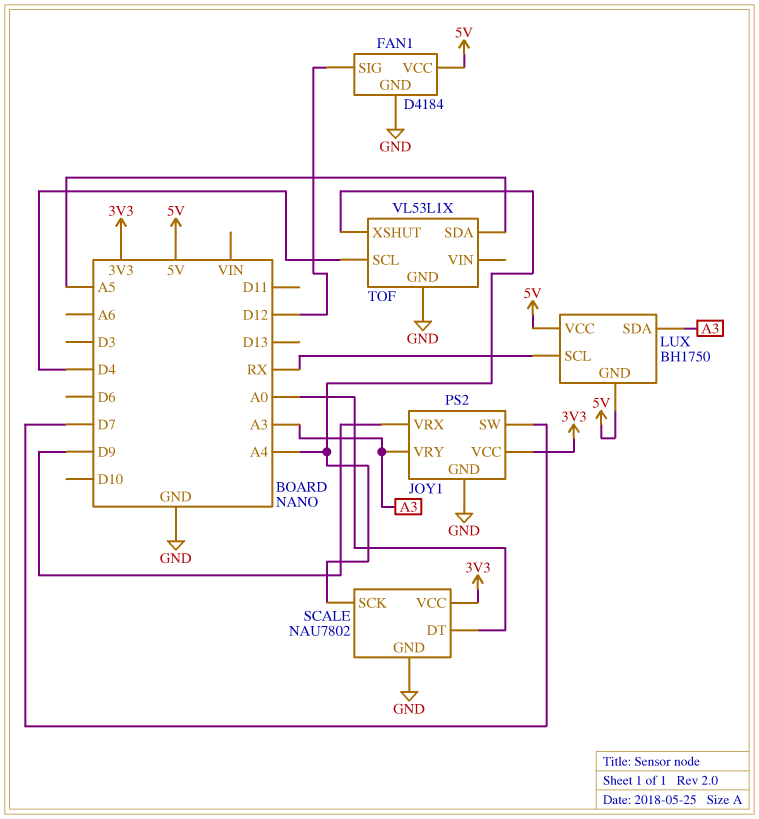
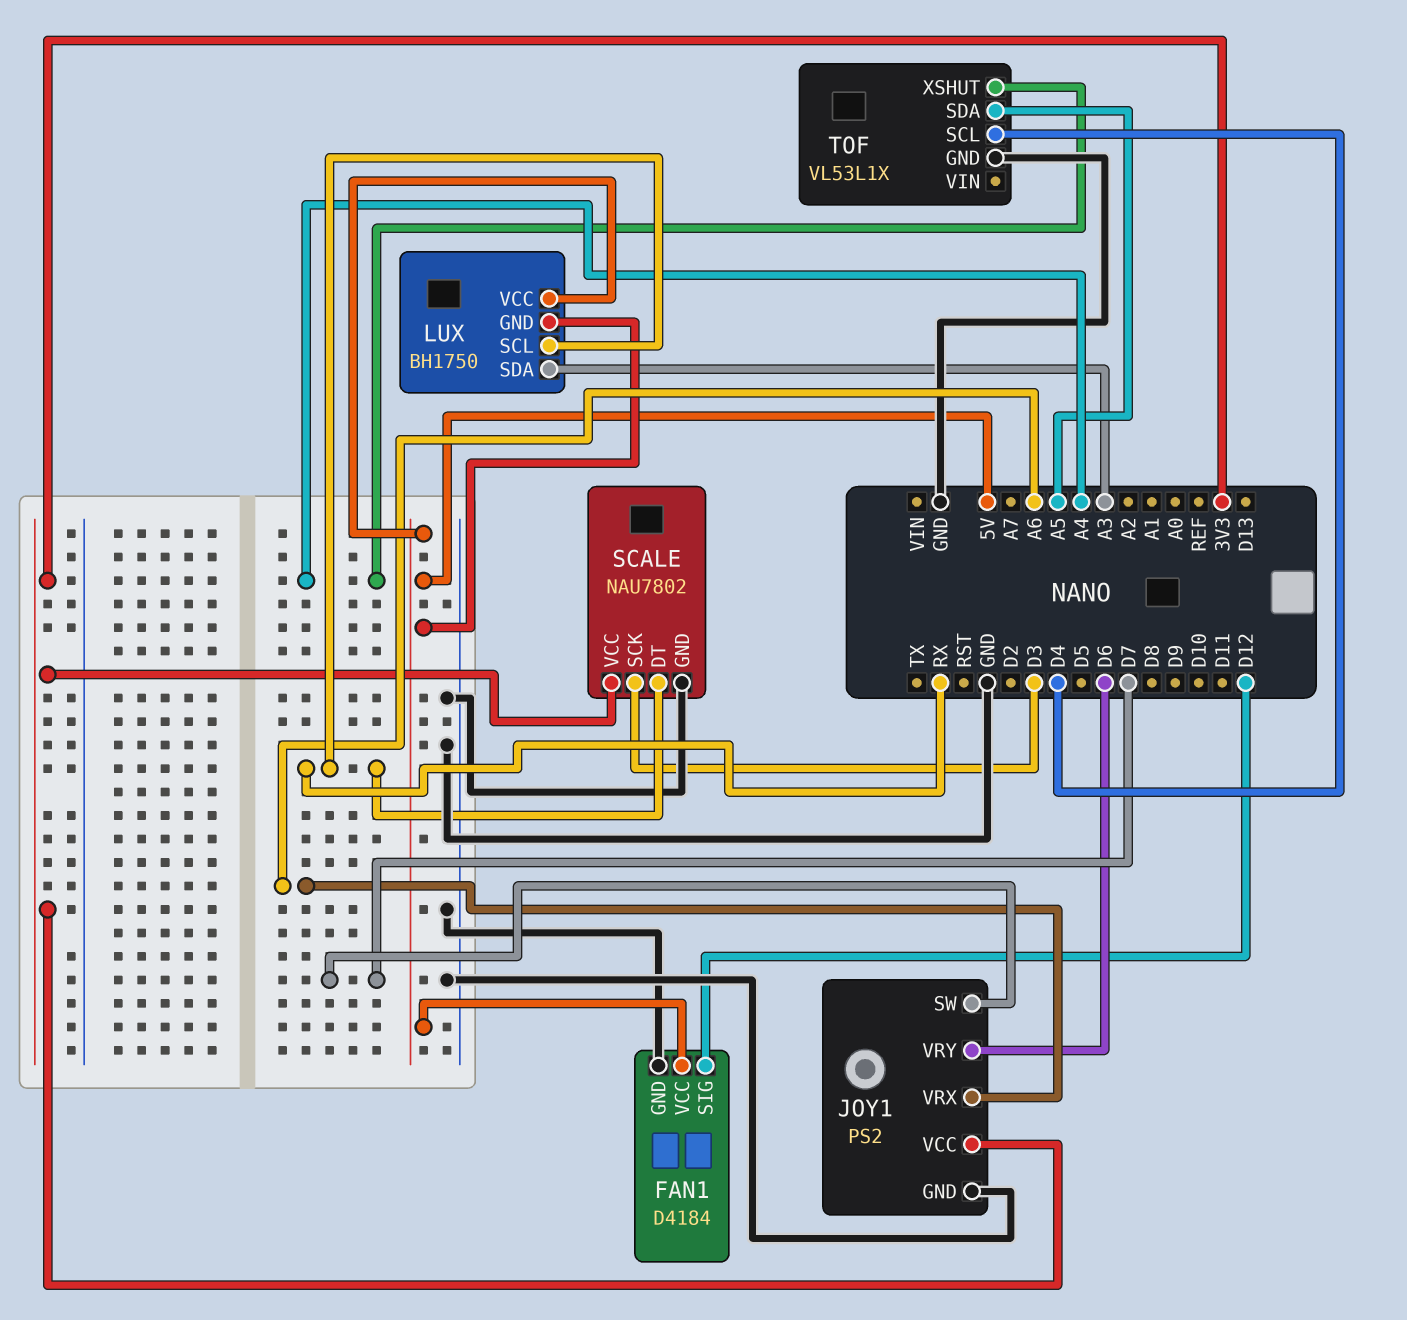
JOY1 pin VRX: D9 -> A6
JOY1 pin VRY: A3 -> D6
SCALE pin DT: A0 -> RX
SCALE pin SCK: A4 -> D3

